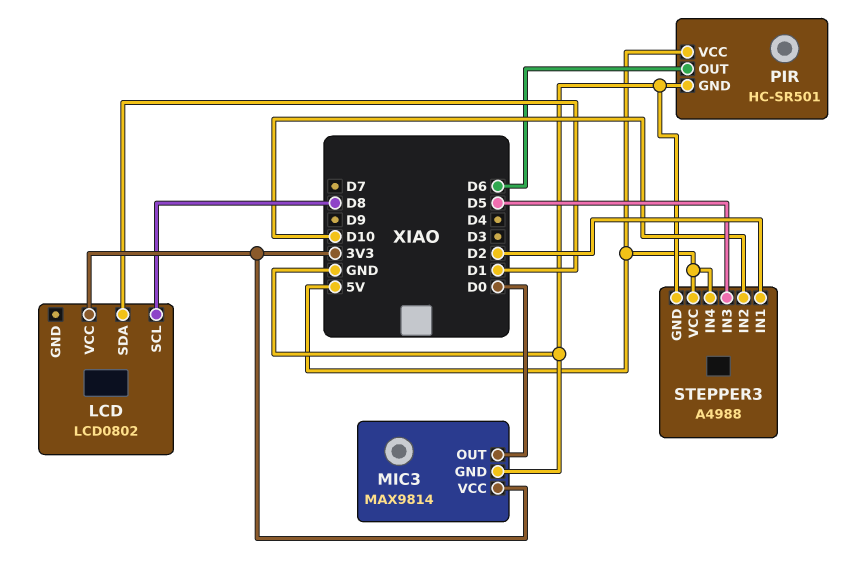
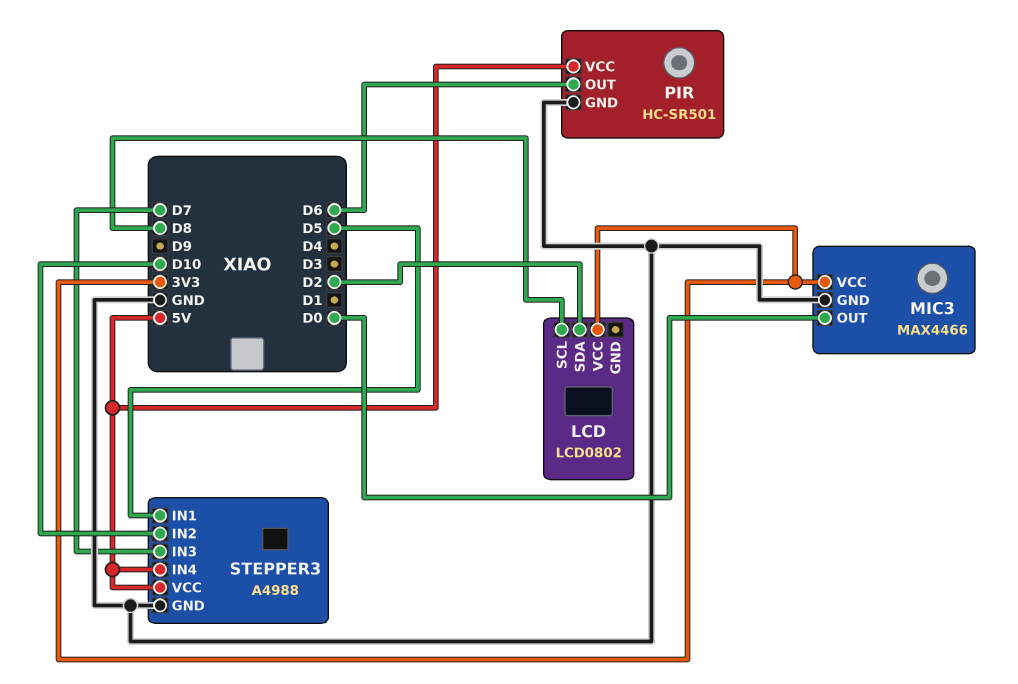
LCD pin SDA: D1 -> D2
MIC3: MAX9814 -> MAX4466
STEPPER3 pin IN1: D2 -> D5
STEPPER3 pin IN3: D5 -> D7

